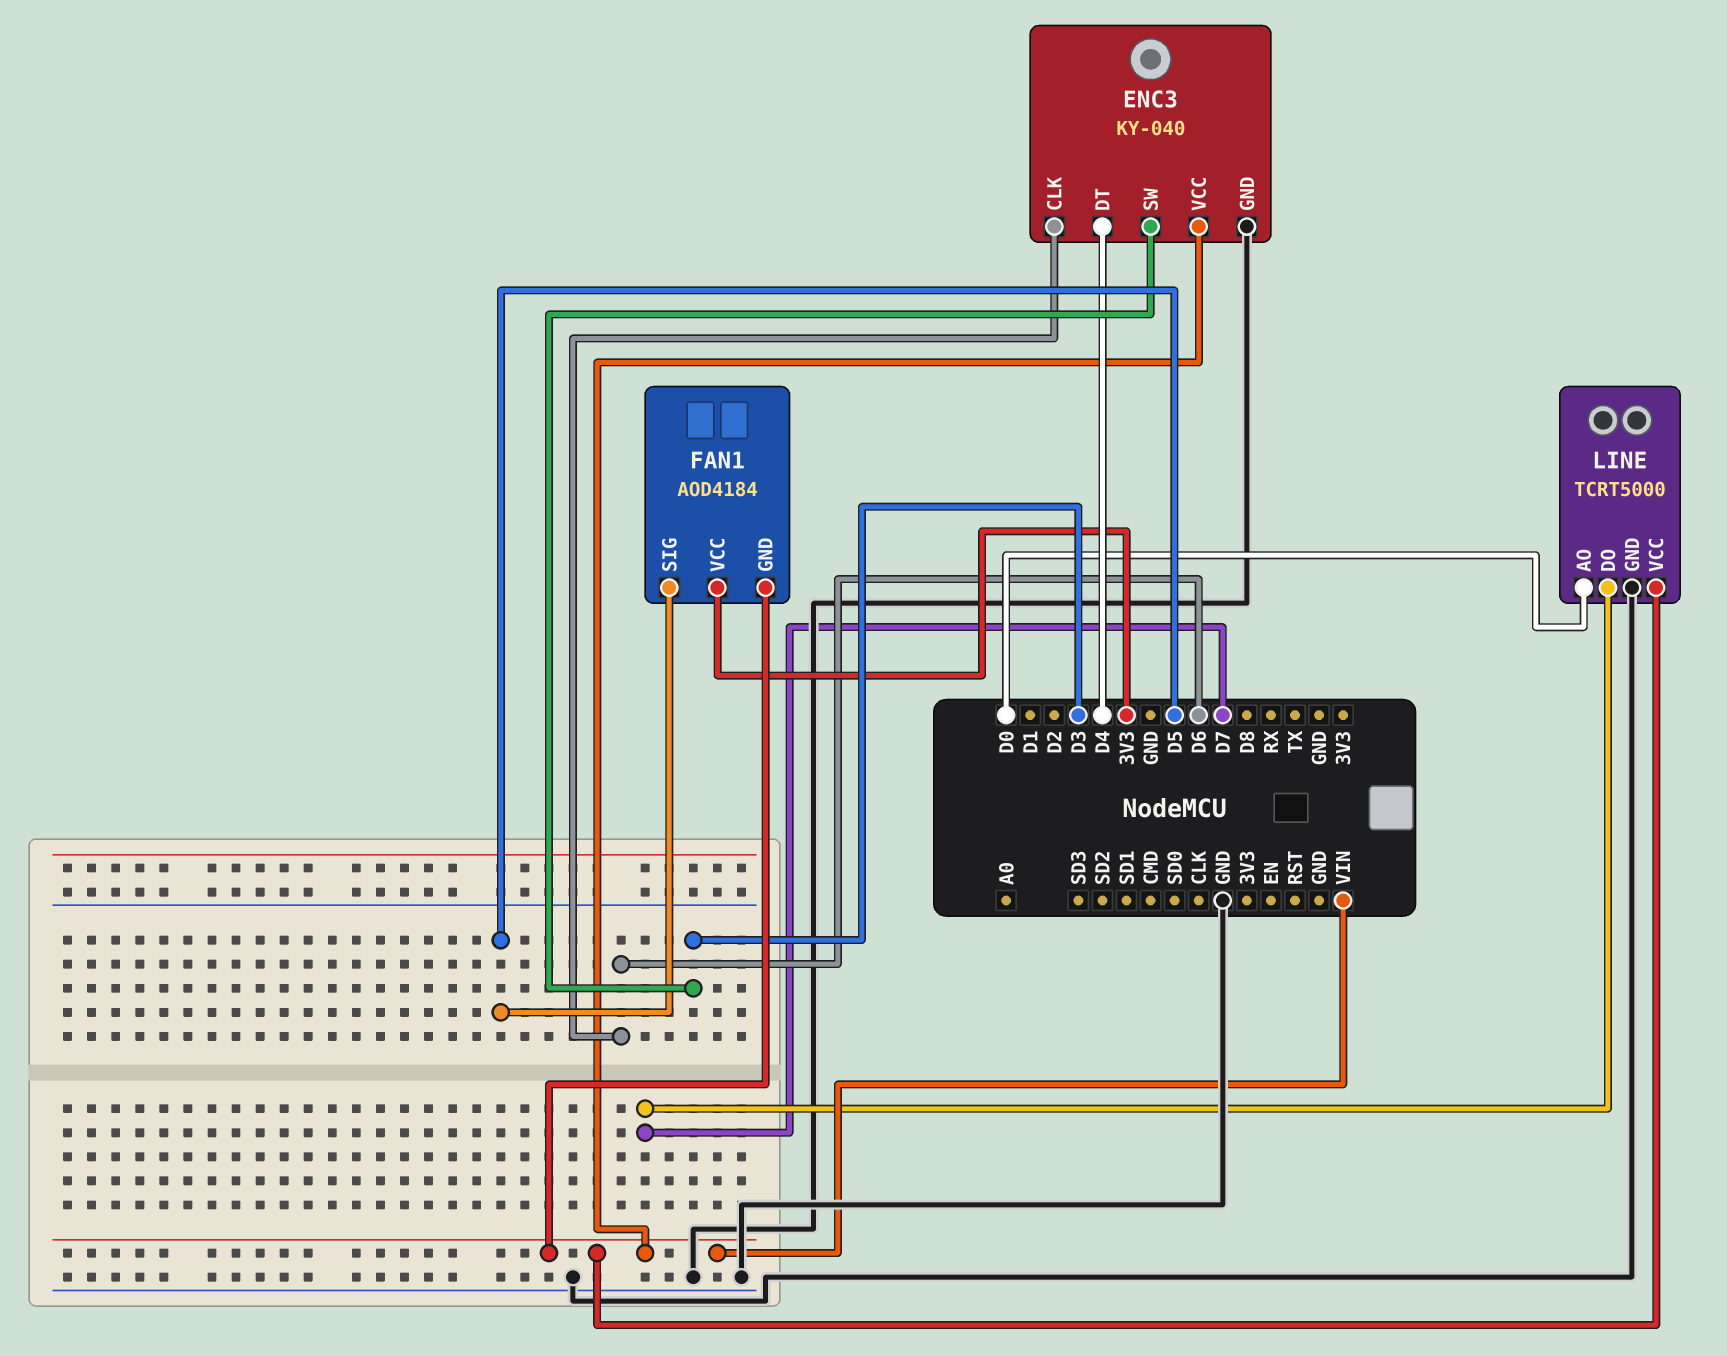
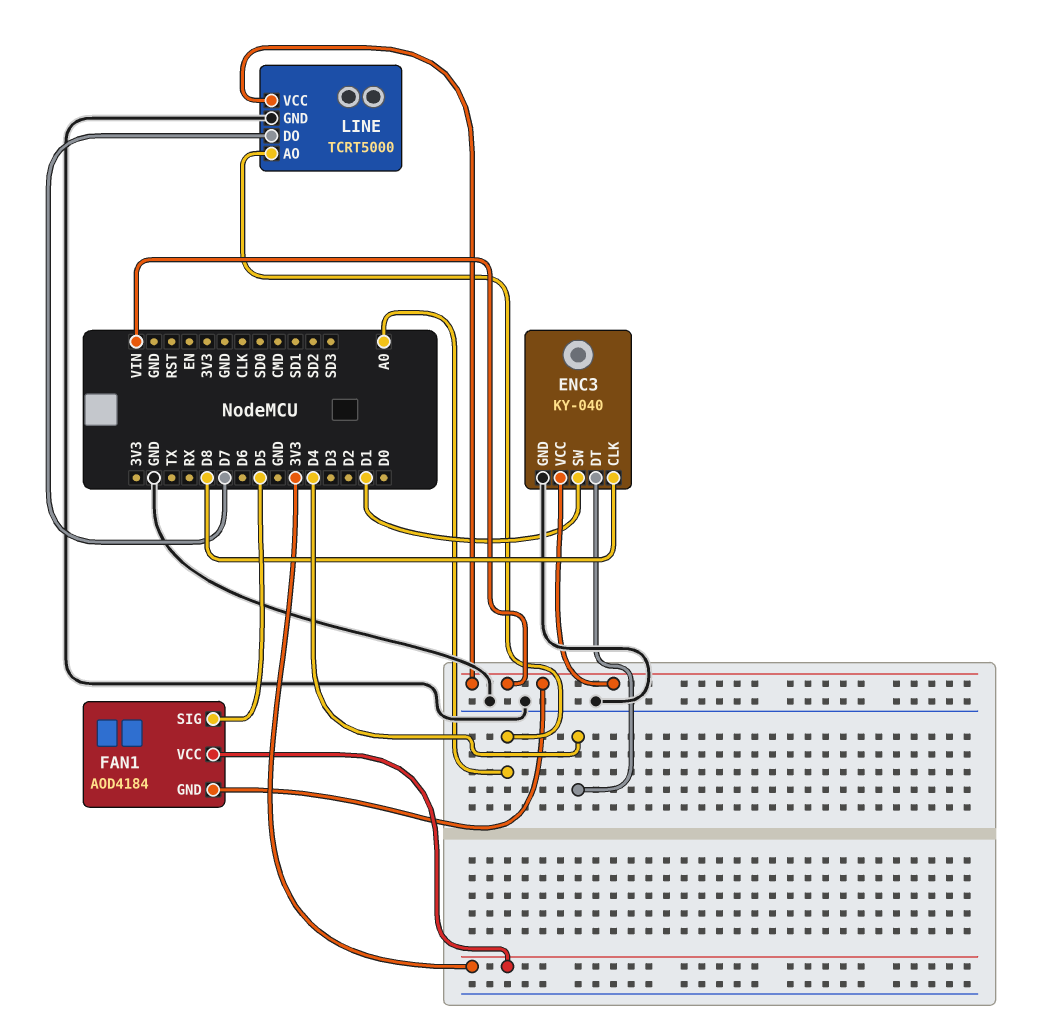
ENC3 pin CLK: D6 -> D8
ENC3 pin SW: D3 -> D1
LINE pin AO: D0 -> A0

